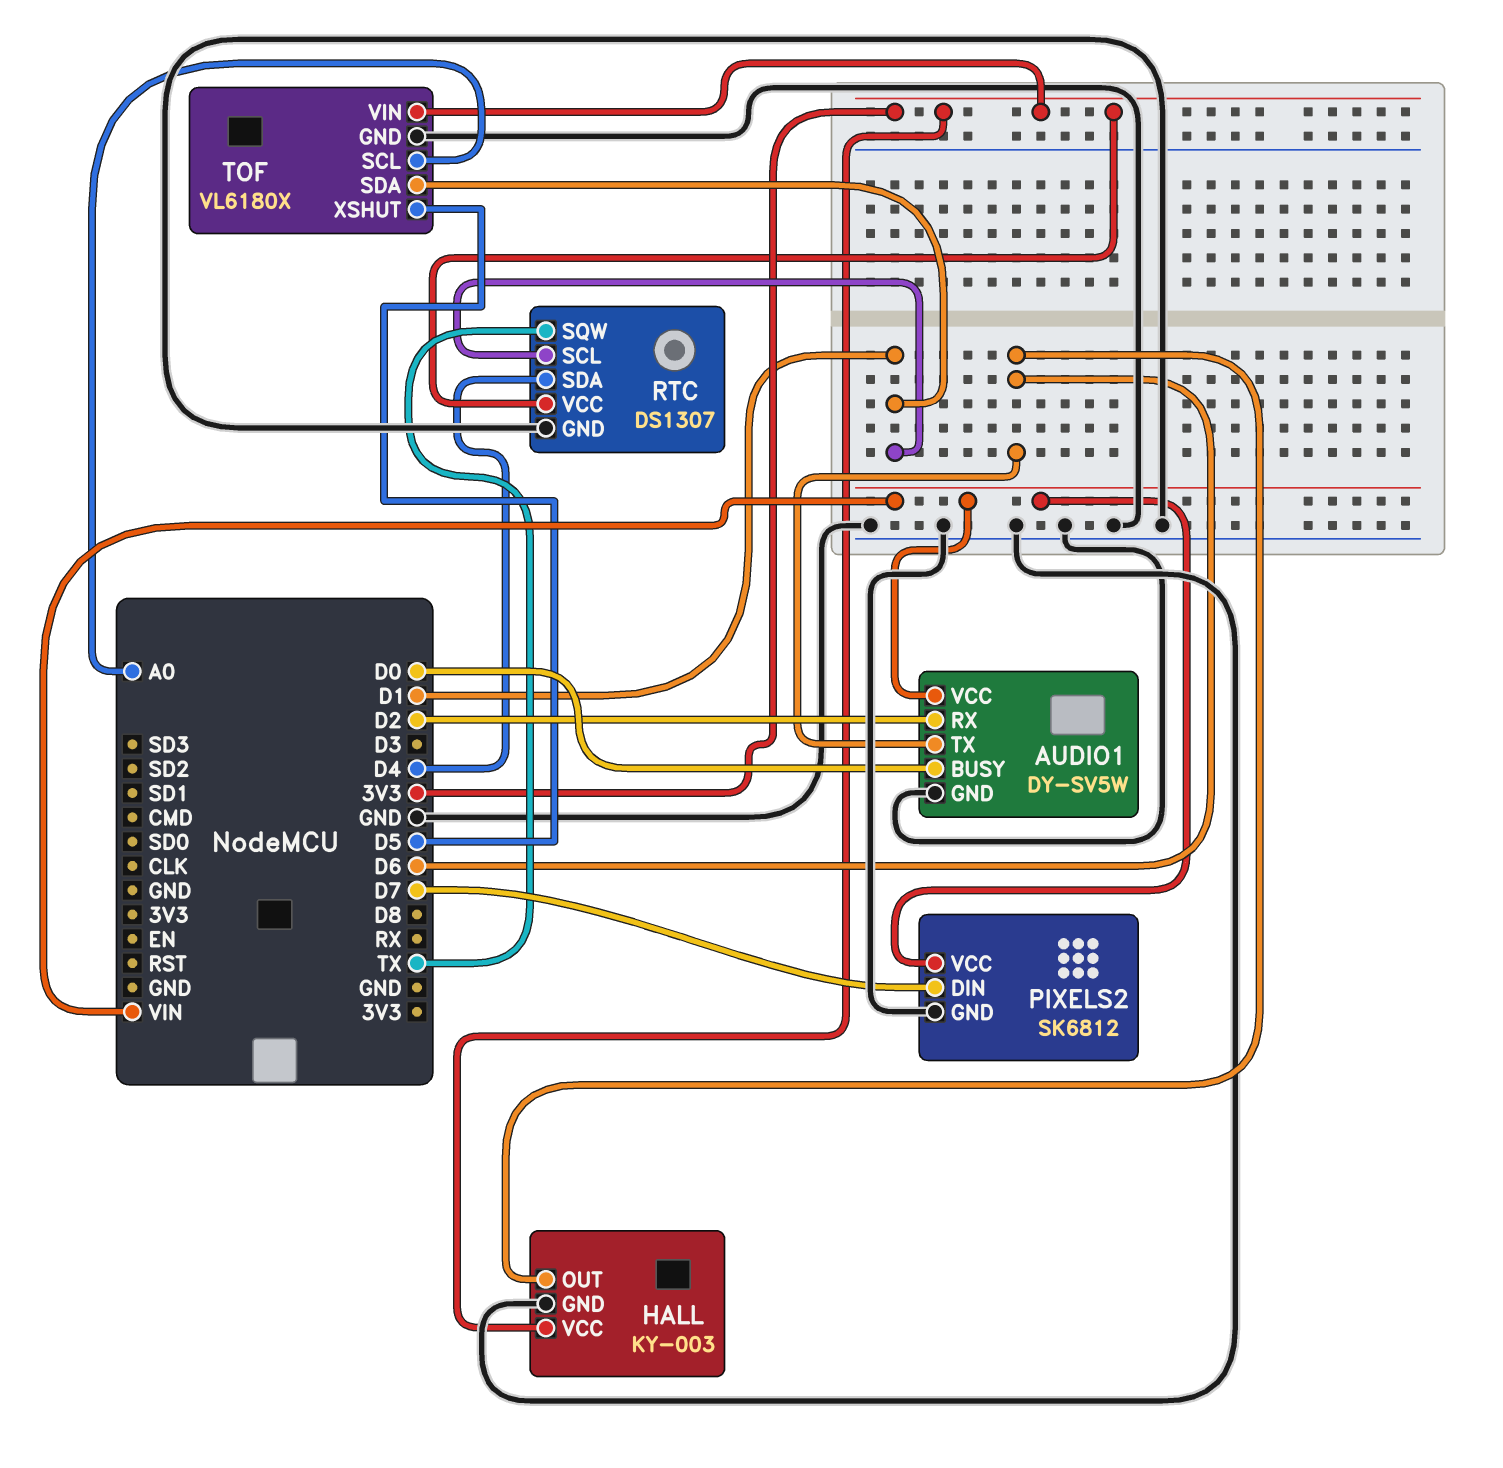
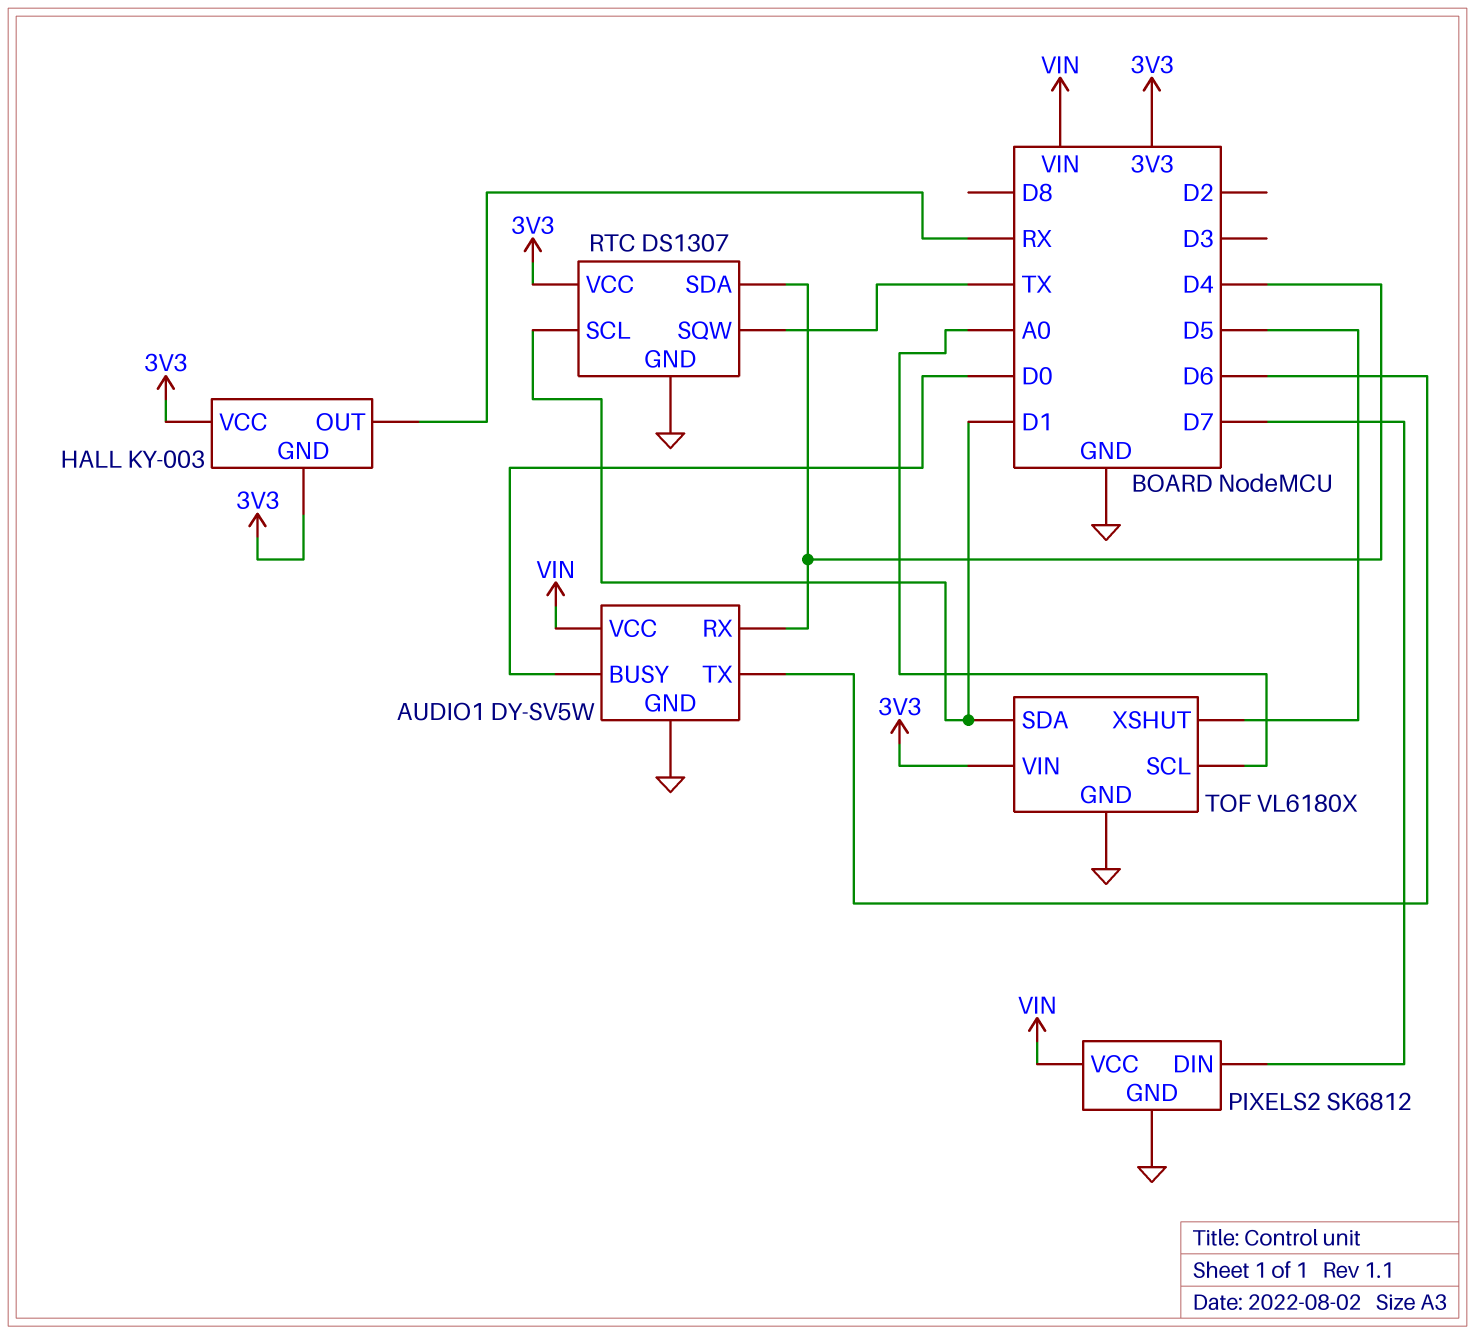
AUDIO1 pin RX: D2 -> D4
HALL pin GND: GND -> 3V3
HALL pin OUT: D6 -> RX

